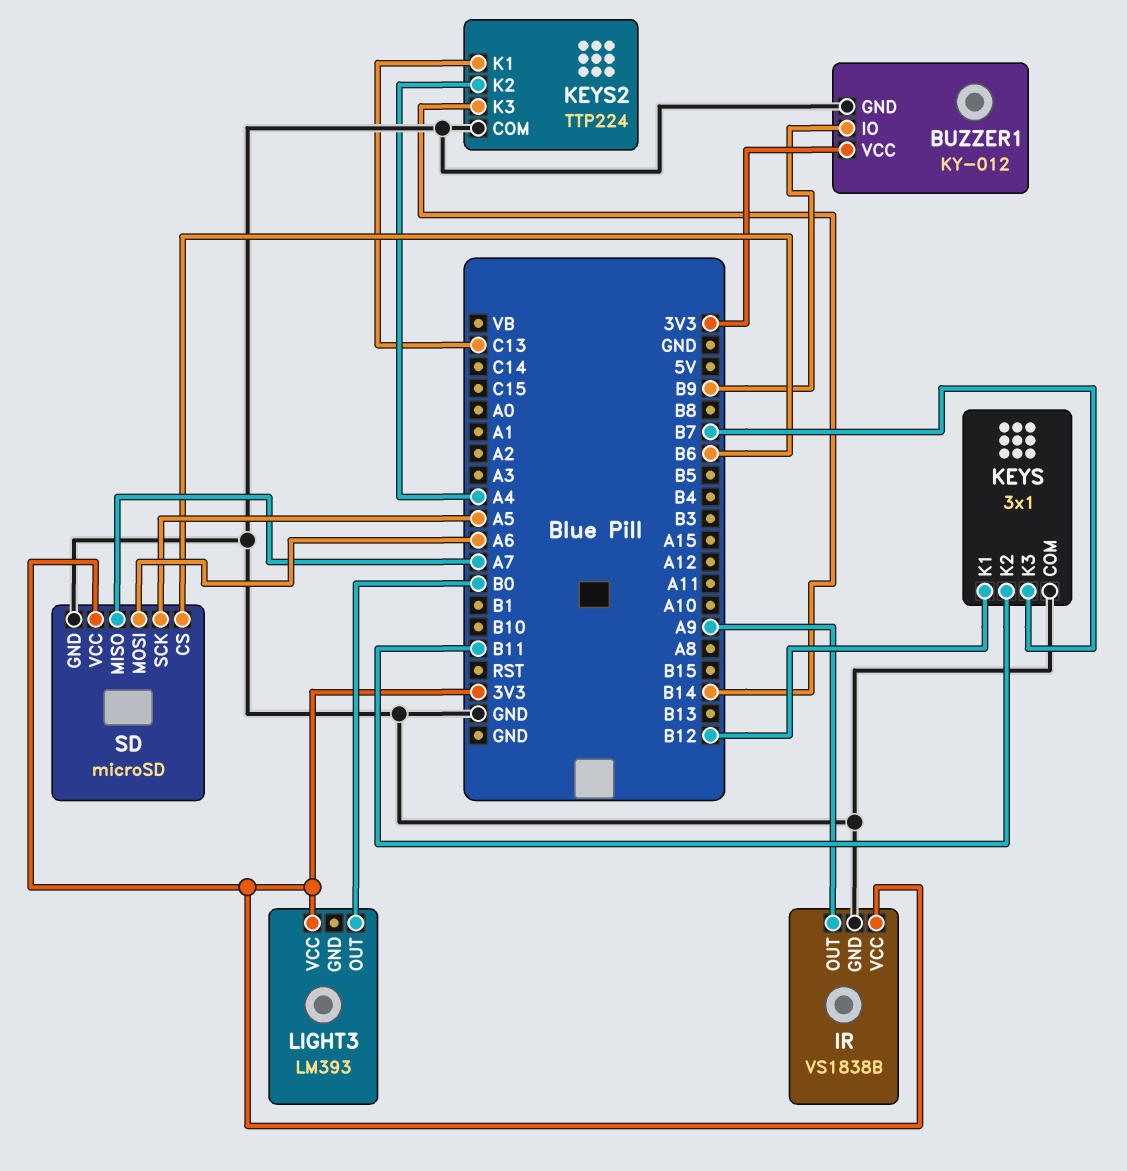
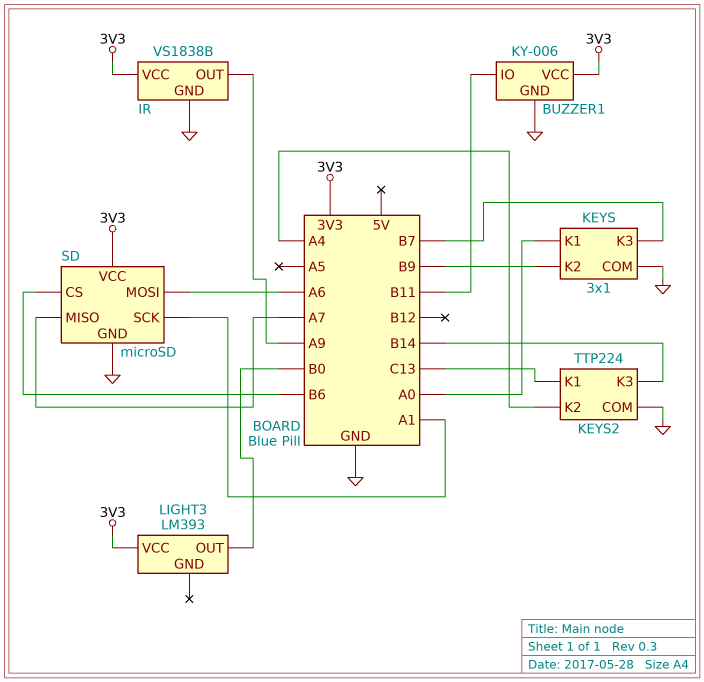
BUZZER1: KY-012 -> KY-006
BUZZER1 pin IO: B9 -> B11
KEYS pin K1: B12 -> A0
KEYS pin K2: B11 -> B9
SD pin SCK: A5 -> A1

